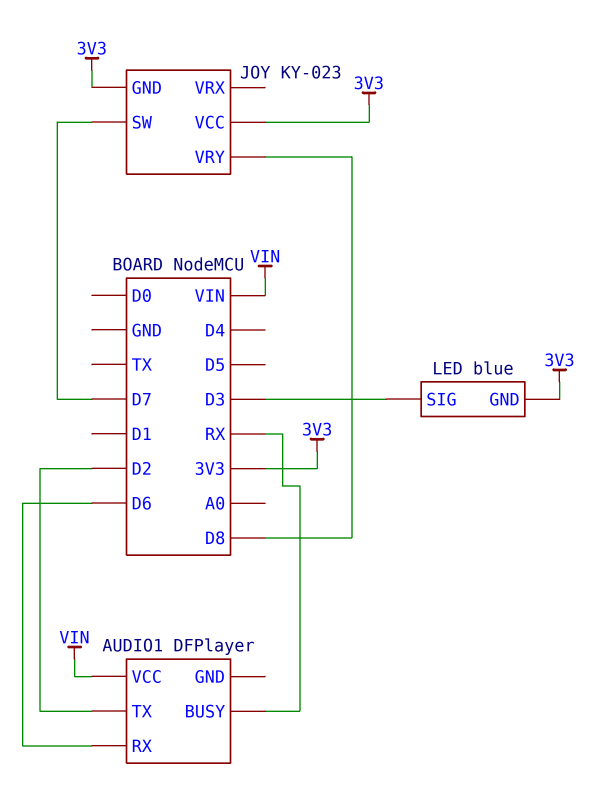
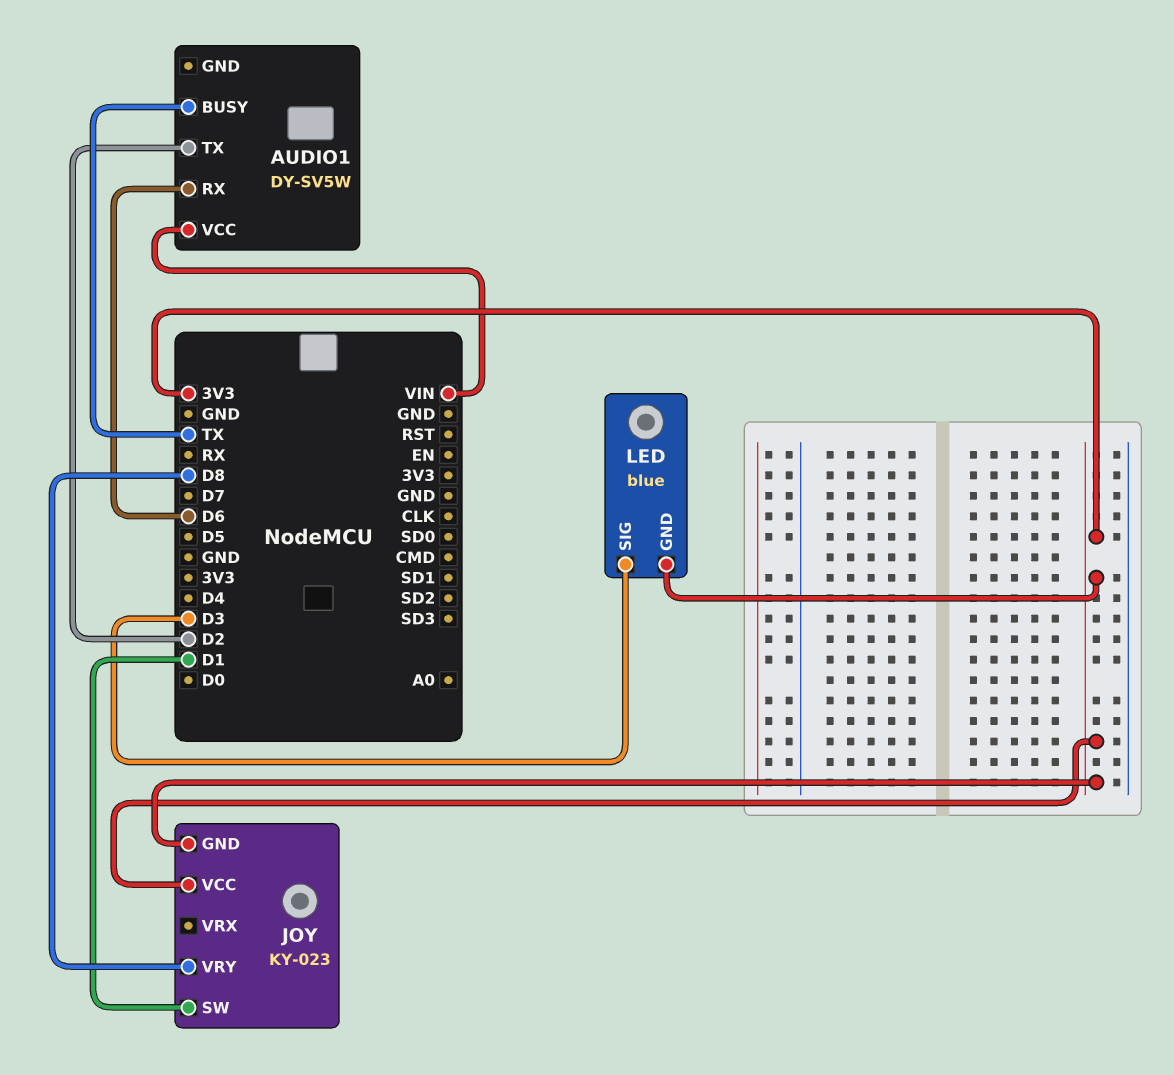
AUDIO1: DFPlayer -> DY-SV5W
AUDIO1 pin BUSY: RX -> TX
JOY pin SW: D7 -> D1

